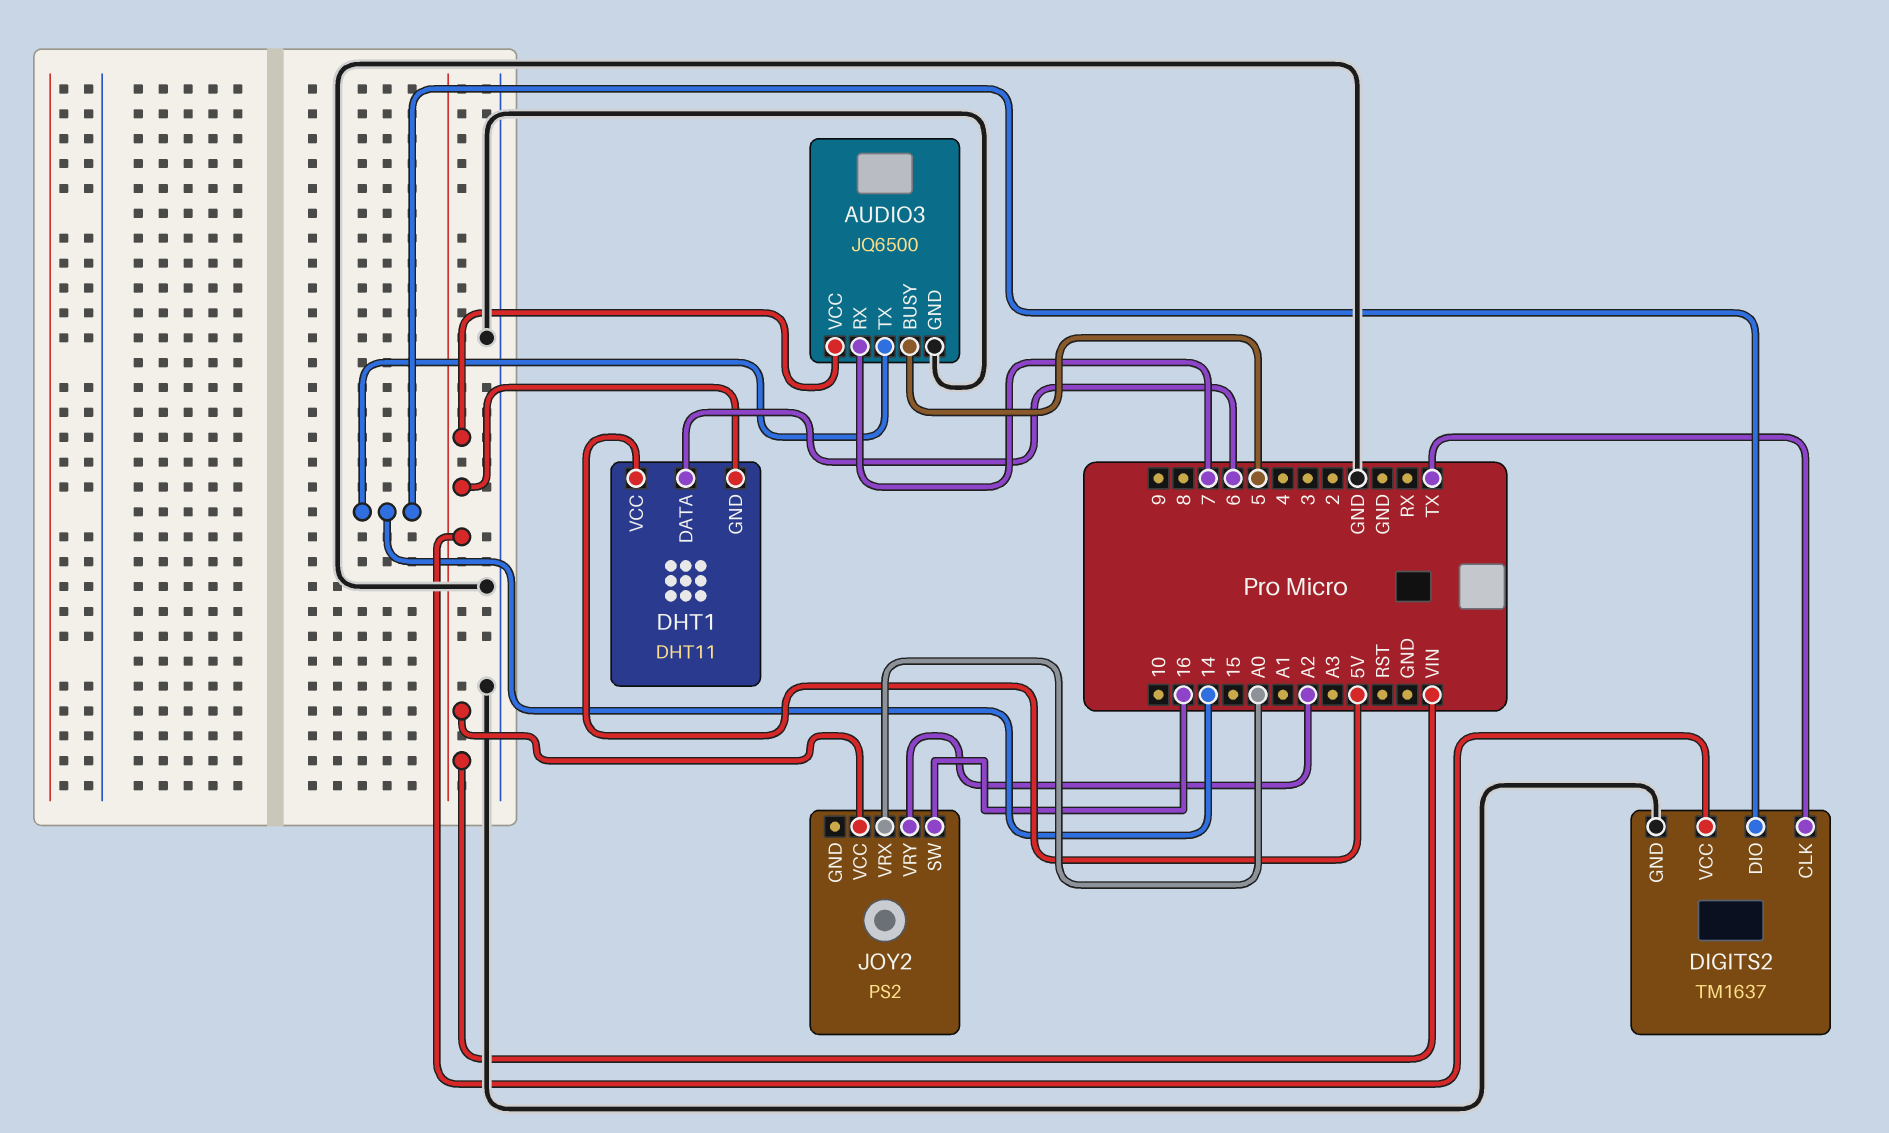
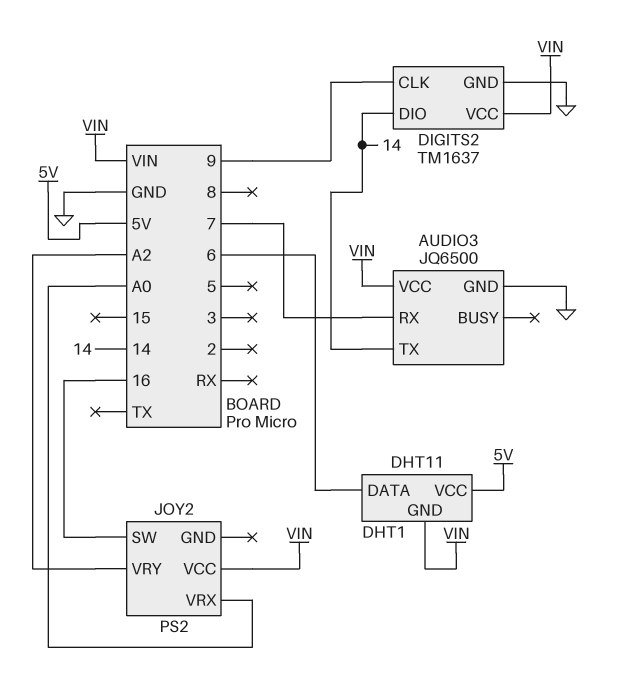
AUDIO3 pin BUSY: 5 -> none
DIGITS2 pin CLK: TX -> 9

